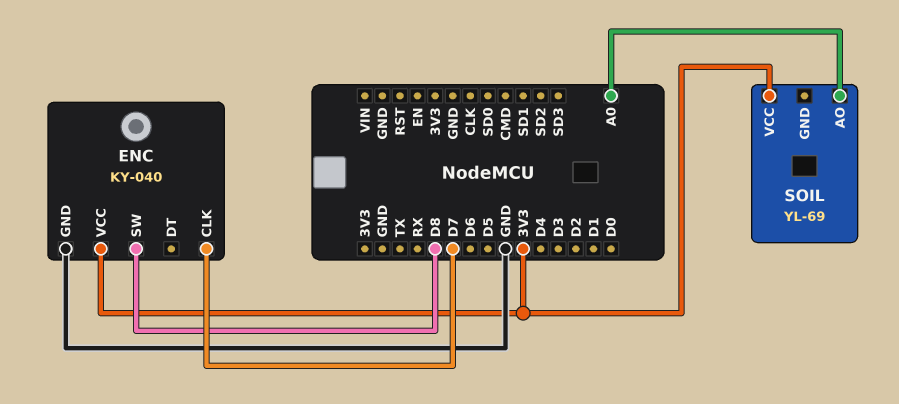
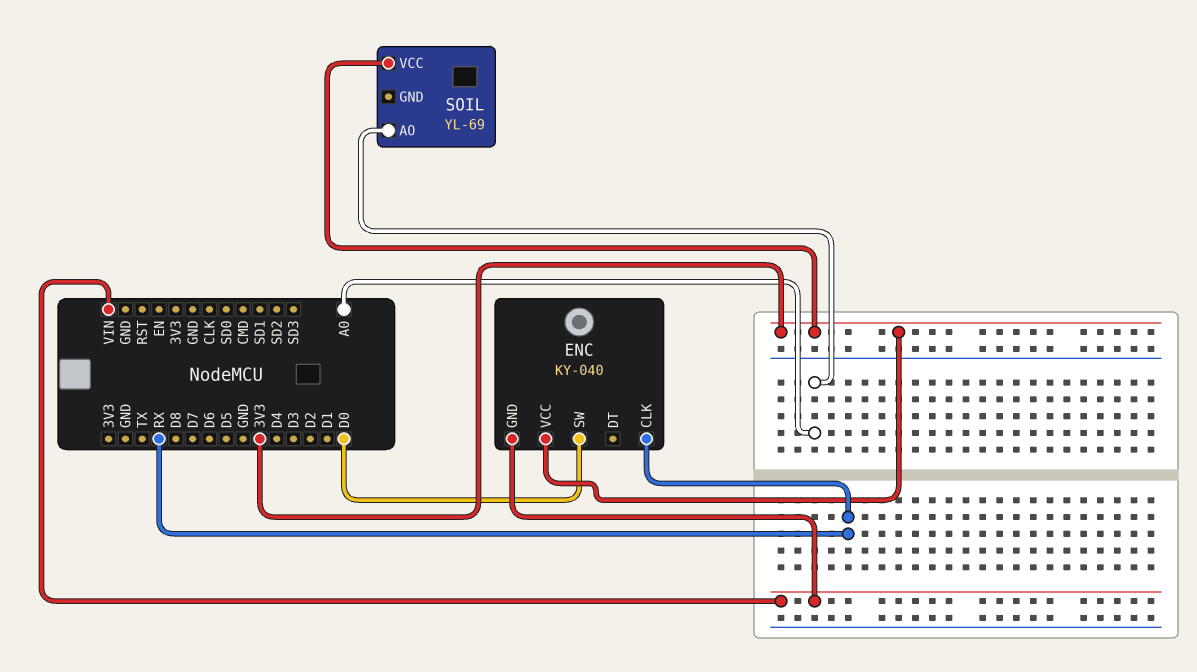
ENC pin CLK: D7 -> RX
ENC pin GND: GND -> VIN
ENC pin SW: D8 -> D0

